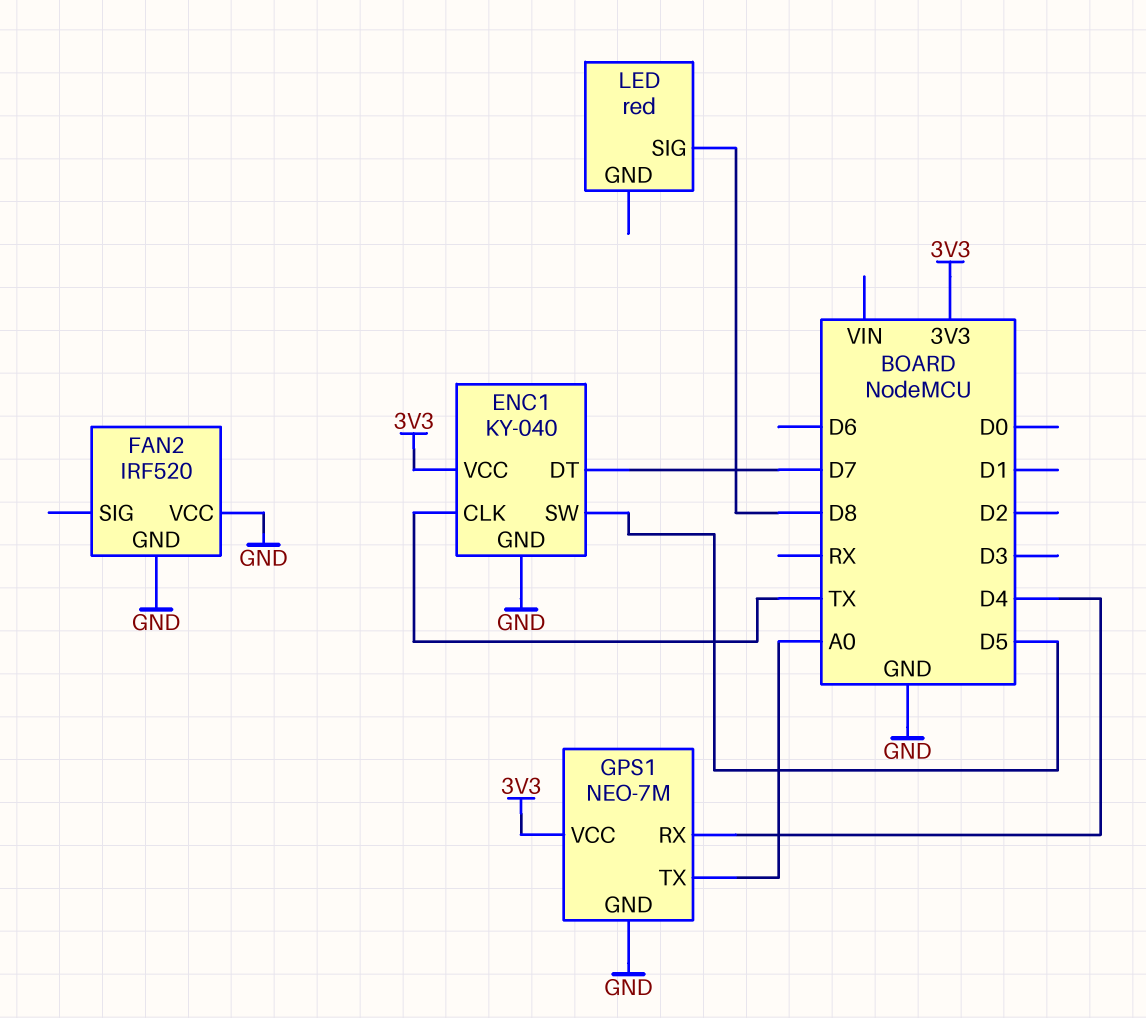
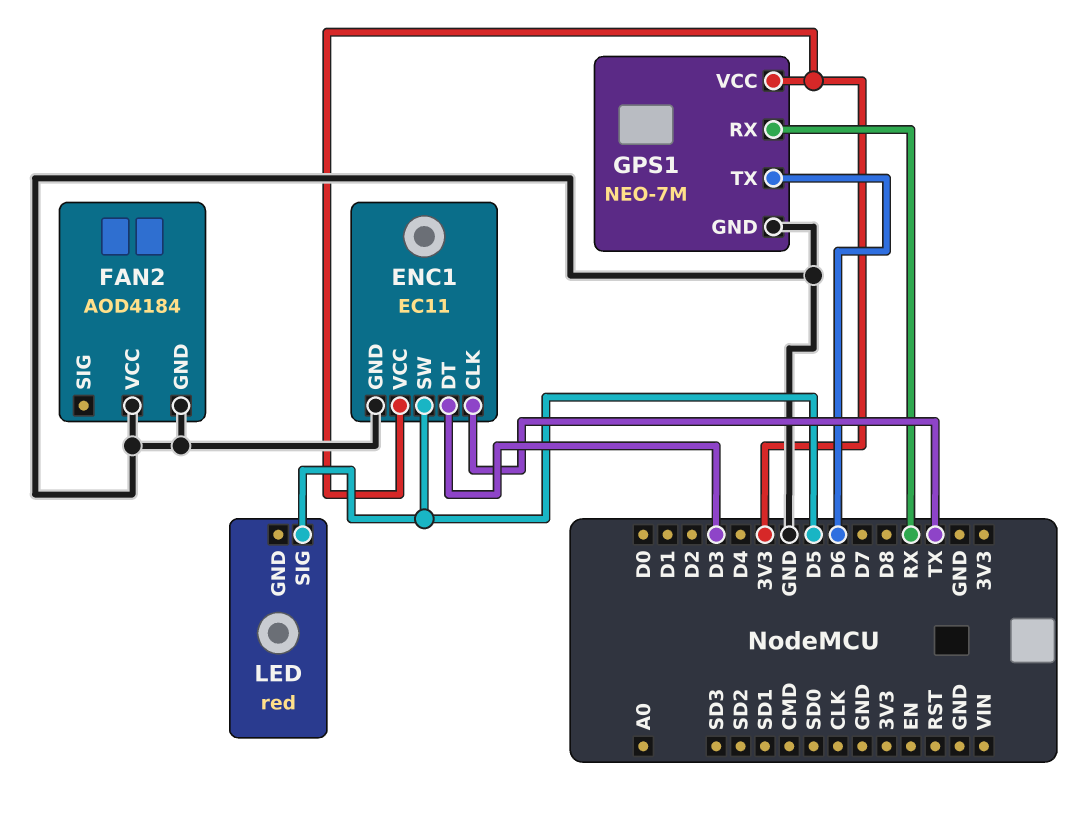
ENC1: KY-040 -> EC11
ENC1 pin DT: D7 -> D3
FAN2: IRF520 -> AOD4184
GPS1 pin RX: D4 -> RX
GPS1 pin TX: A0 -> D6
LED pin SIG: D8 -> D5

